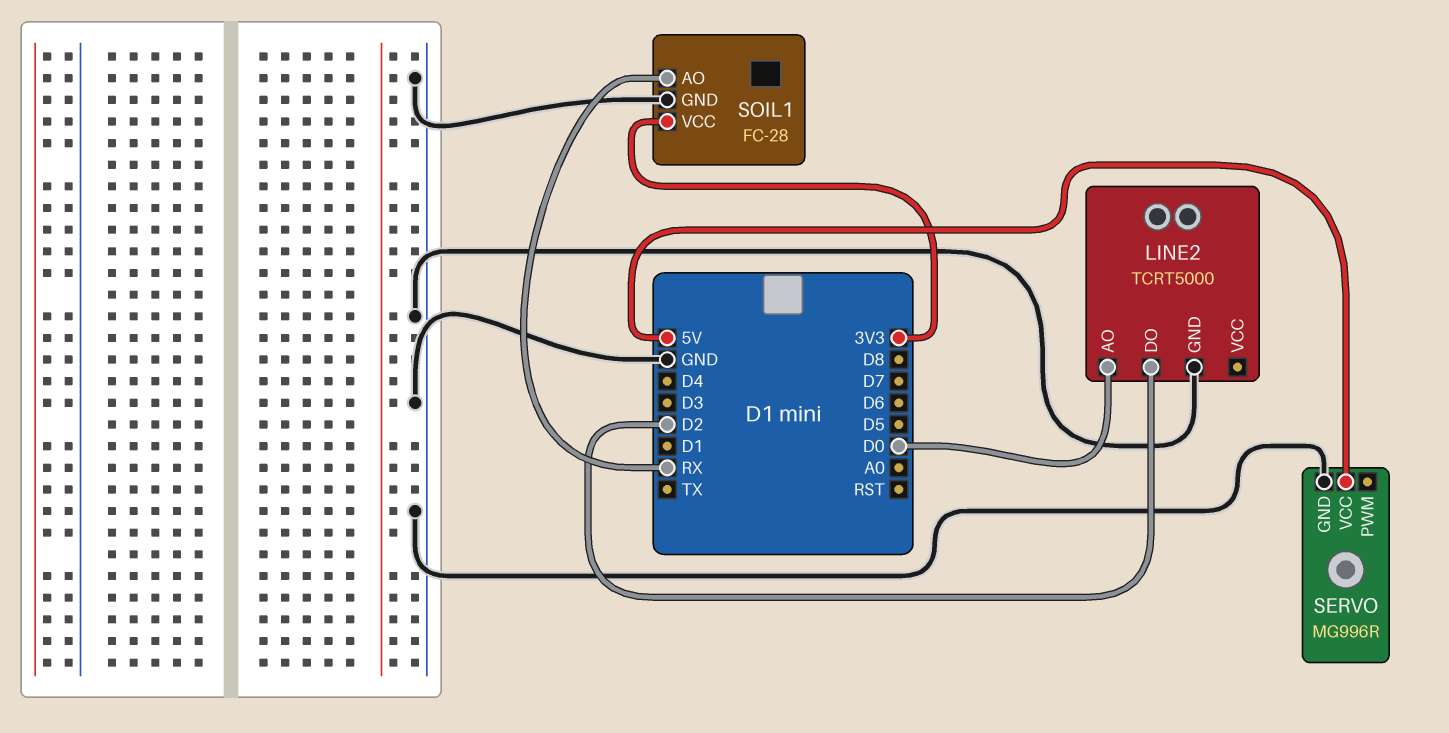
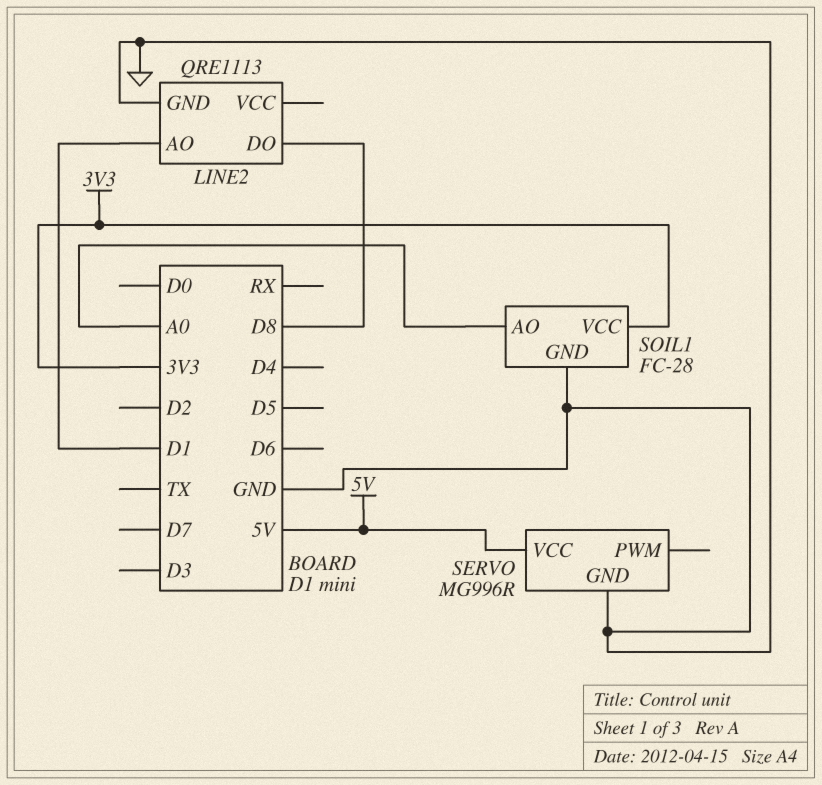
LINE2: TCRT5000 -> QRE1113
LINE2 pin AO: D0 -> D1
LINE2 pin DO: D2 -> D8
SOIL1 pin AO: RX -> A0

